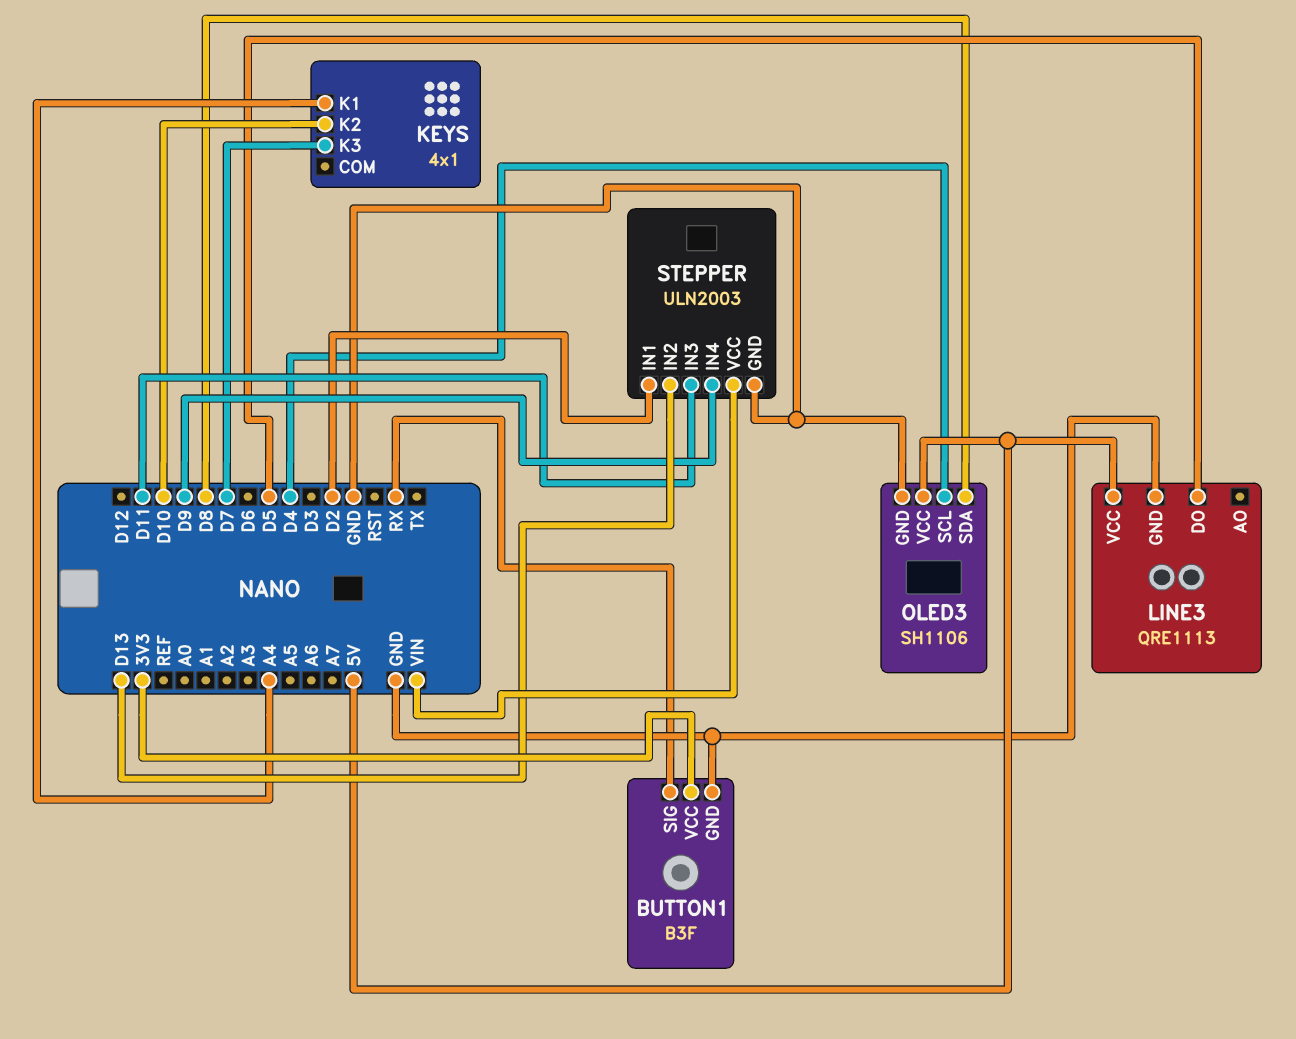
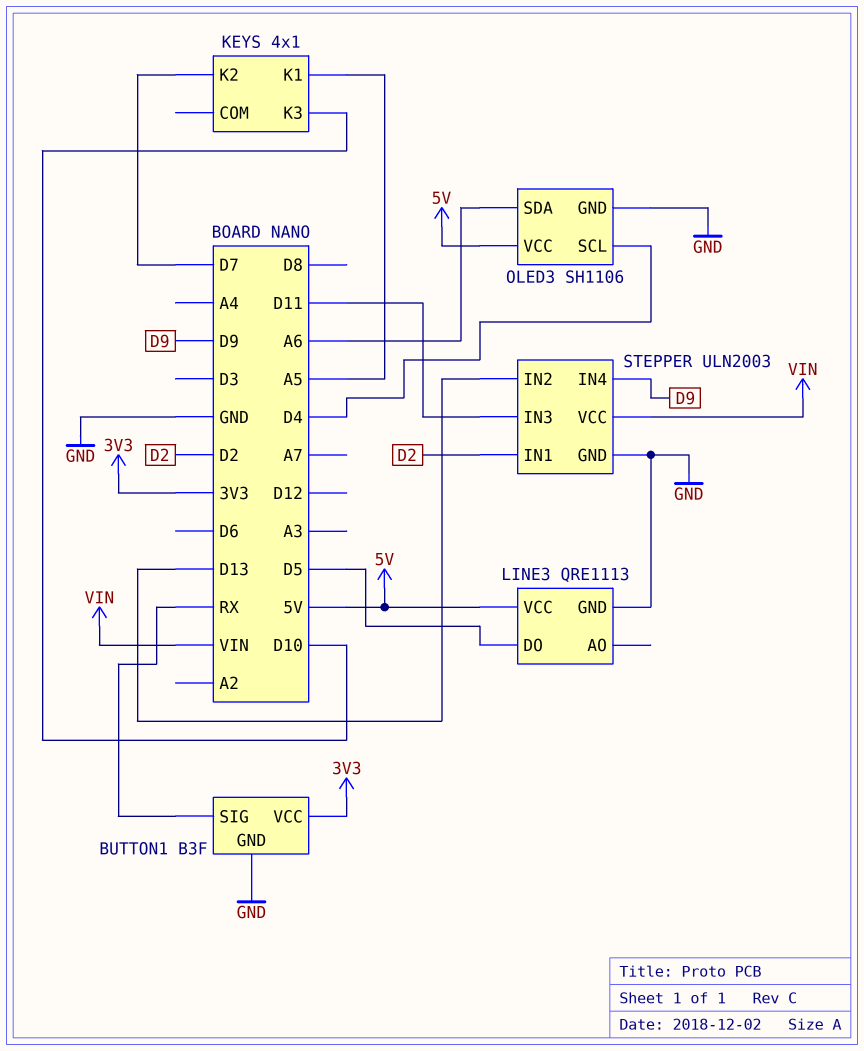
KEYS pin K1: A4 -> A5
KEYS pin K2: D10 -> D7
KEYS pin K3: D7 -> D10
OLED3 pin SDA: D8 -> A6

